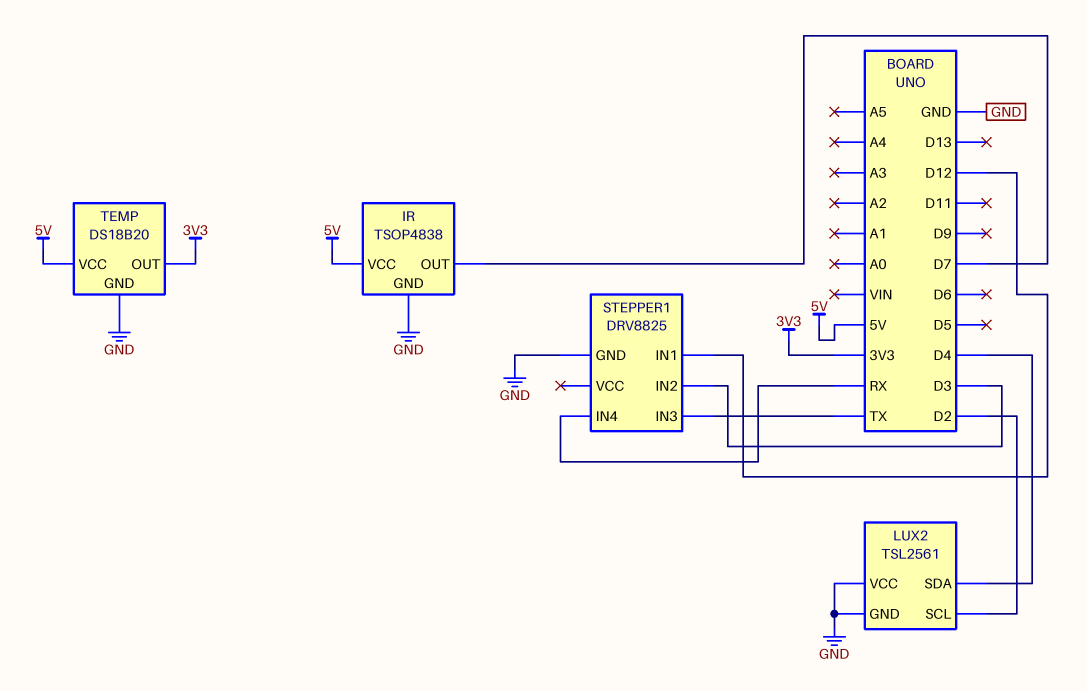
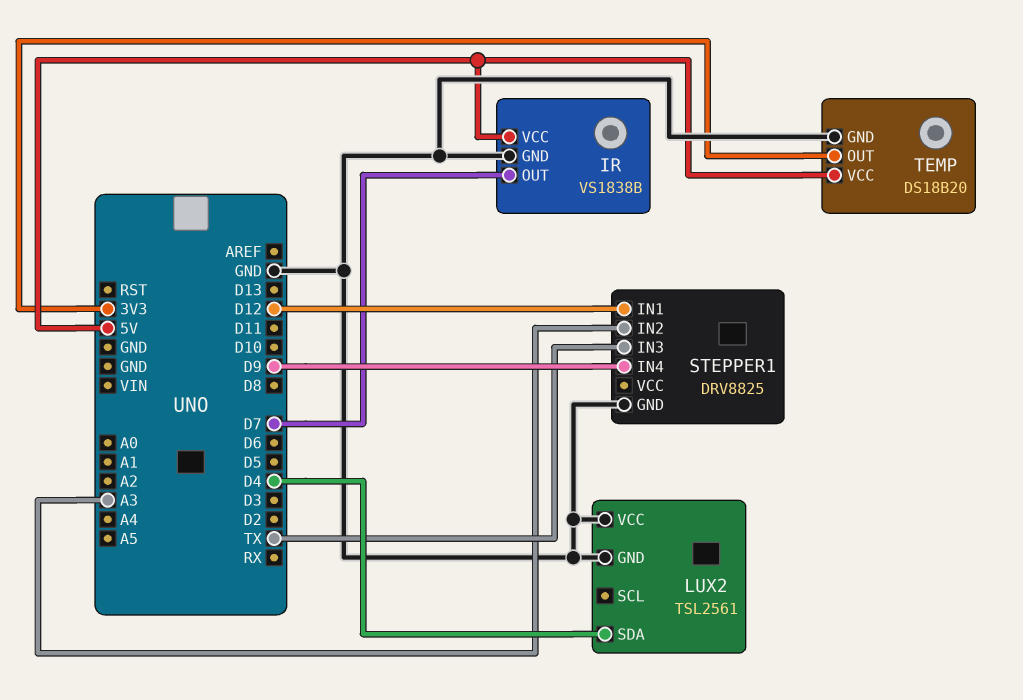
IR: TSOP4838 -> VS1838B
LUX2 pin SCL: D2 -> none
STEPPER1 pin IN2: D3 -> A3
STEPPER1 pin IN4: RX -> D9

